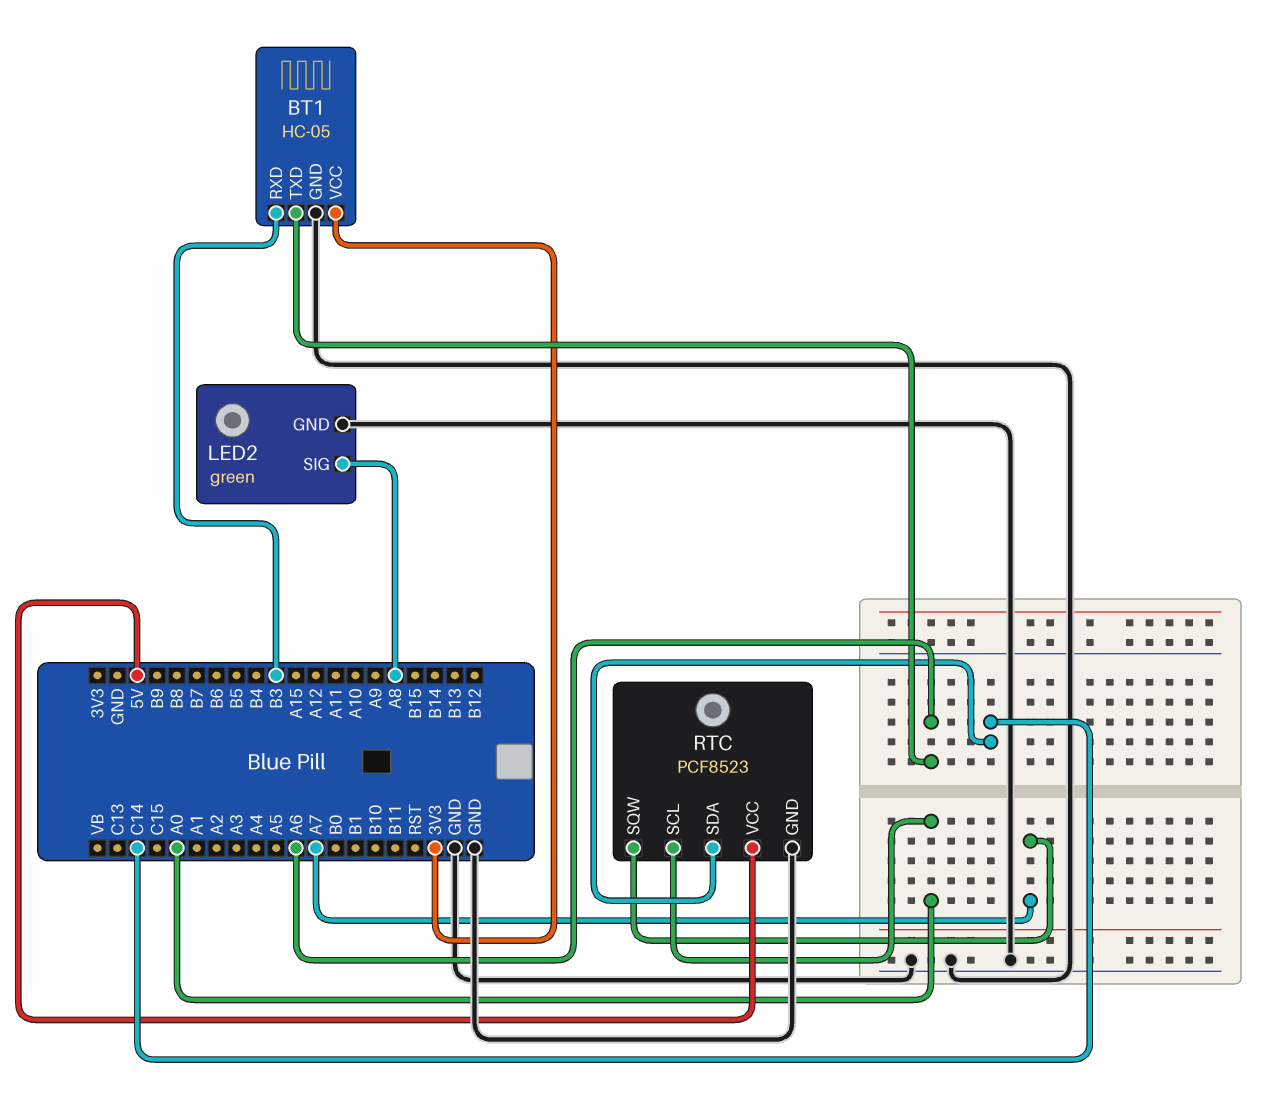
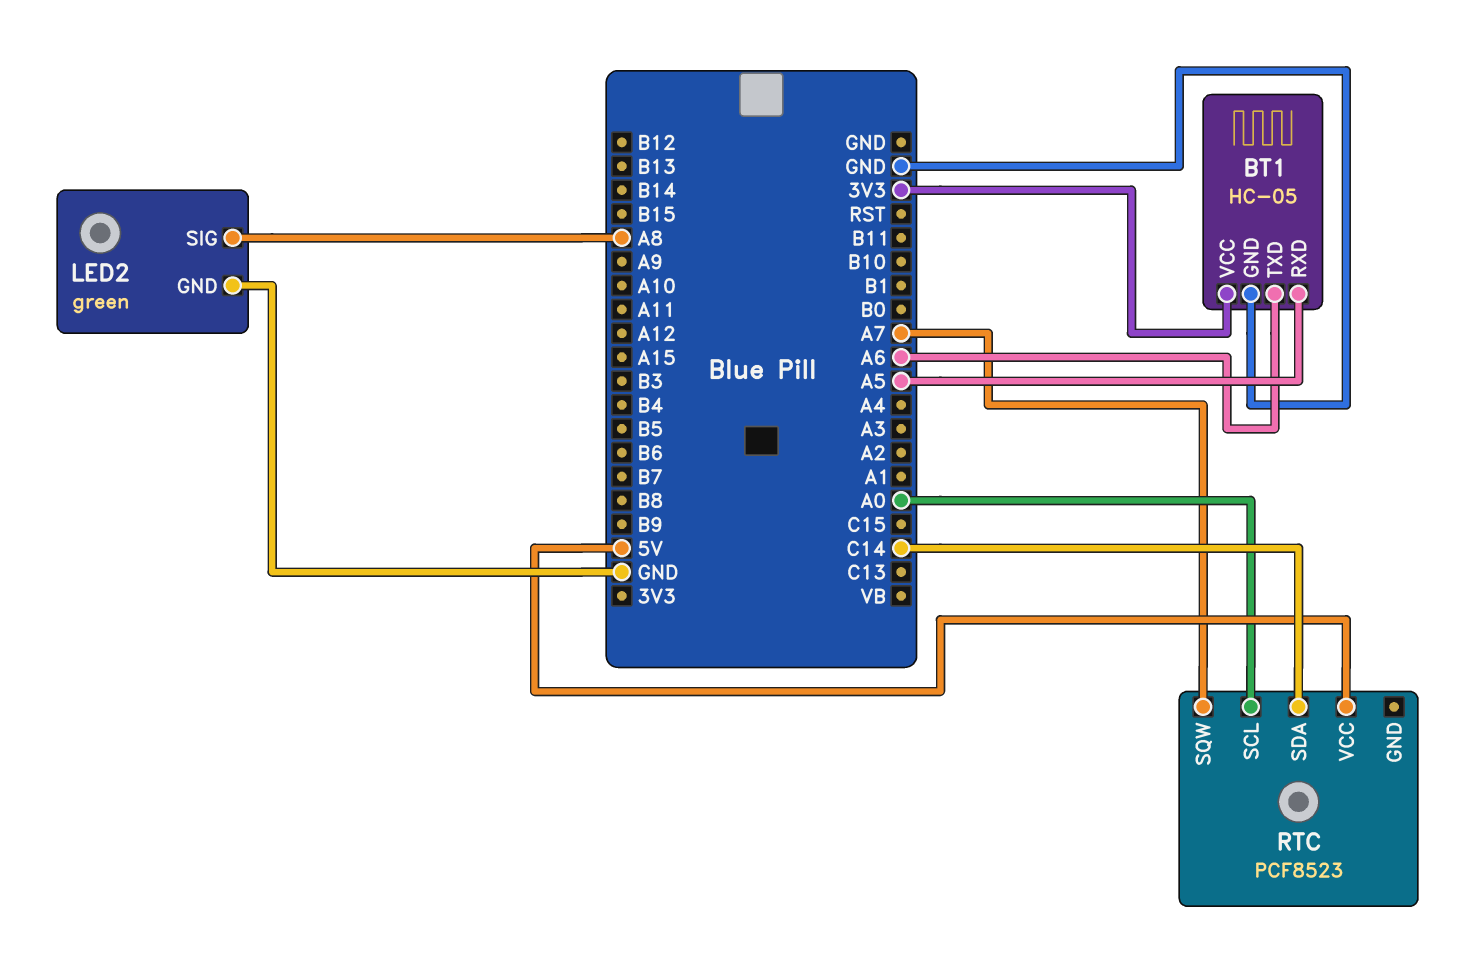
BT1 pin RXD: B3 -> A5
RTC pin GND: GND -> none

